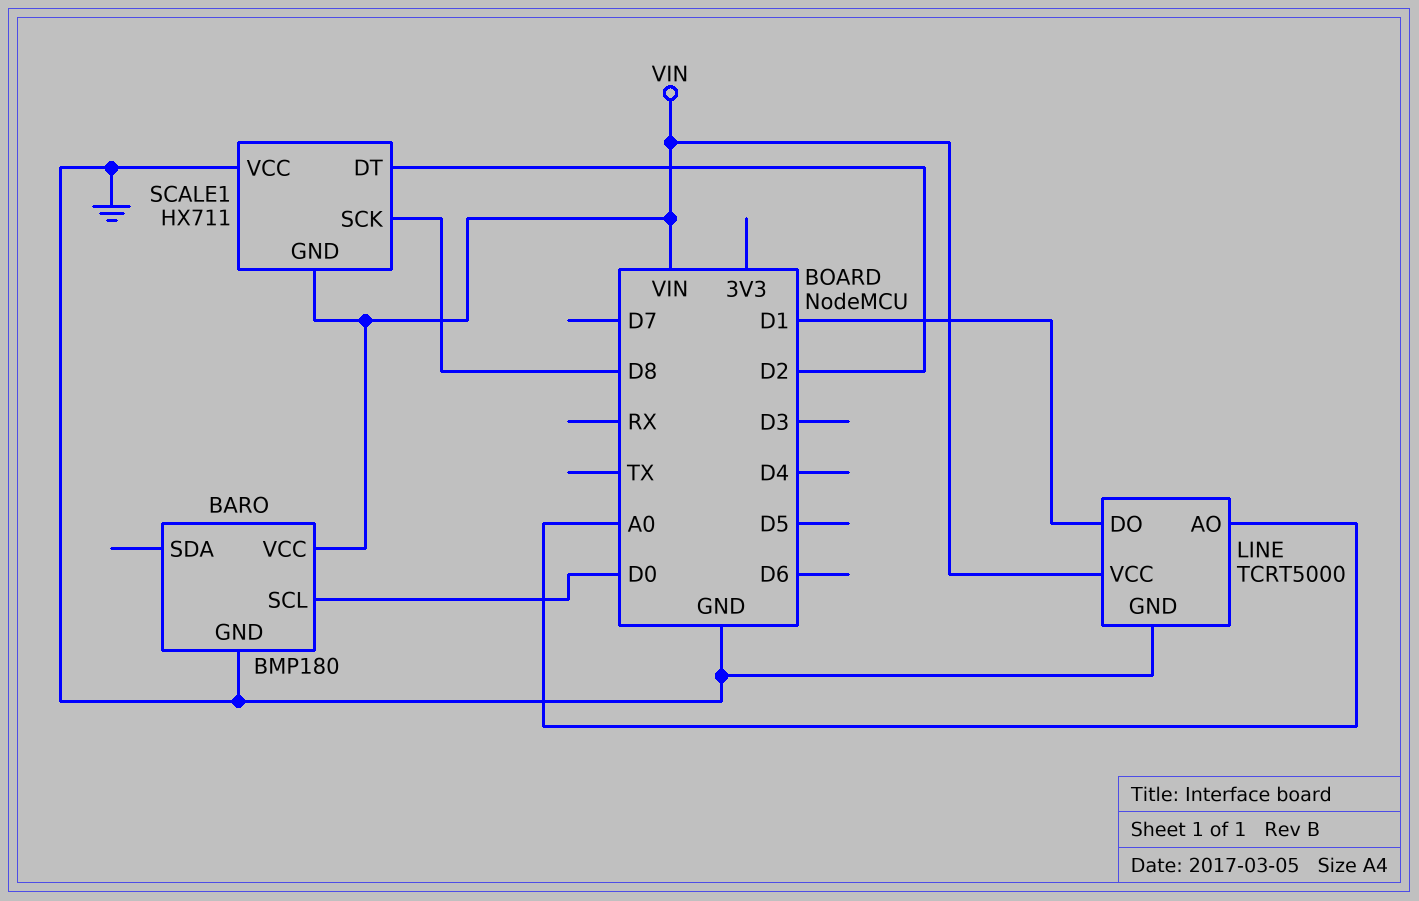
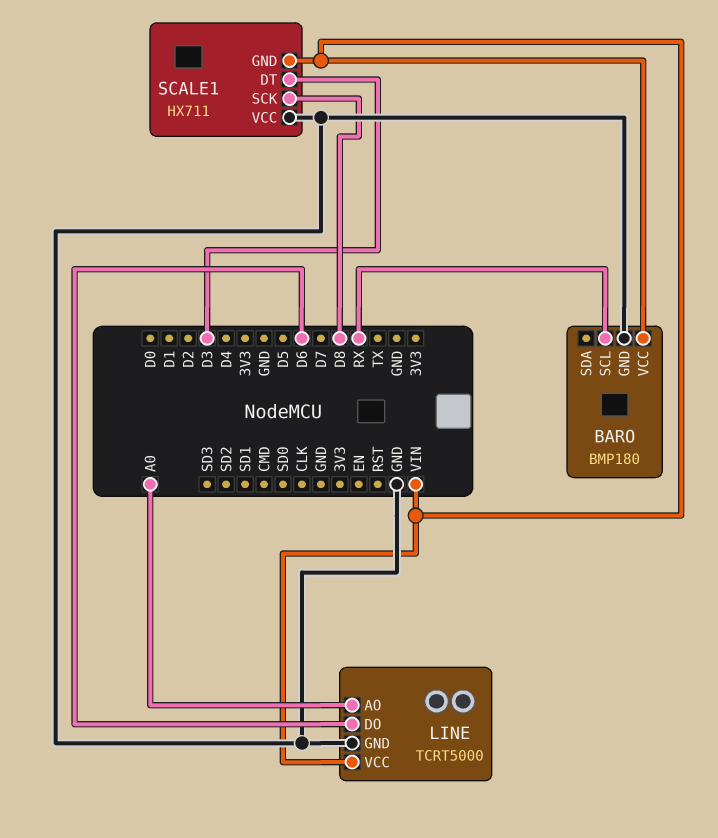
BARO pin SCL: D0 -> RX
LINE pin DO: D1 -> D6
SCALE1 pin DT: D2 -> D3

